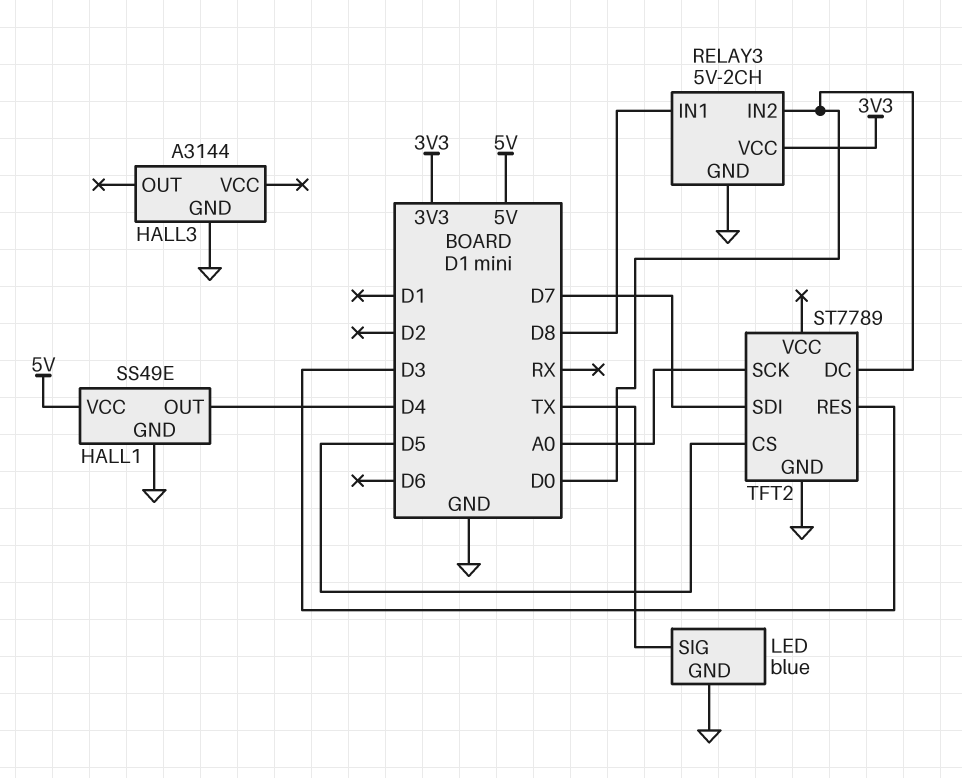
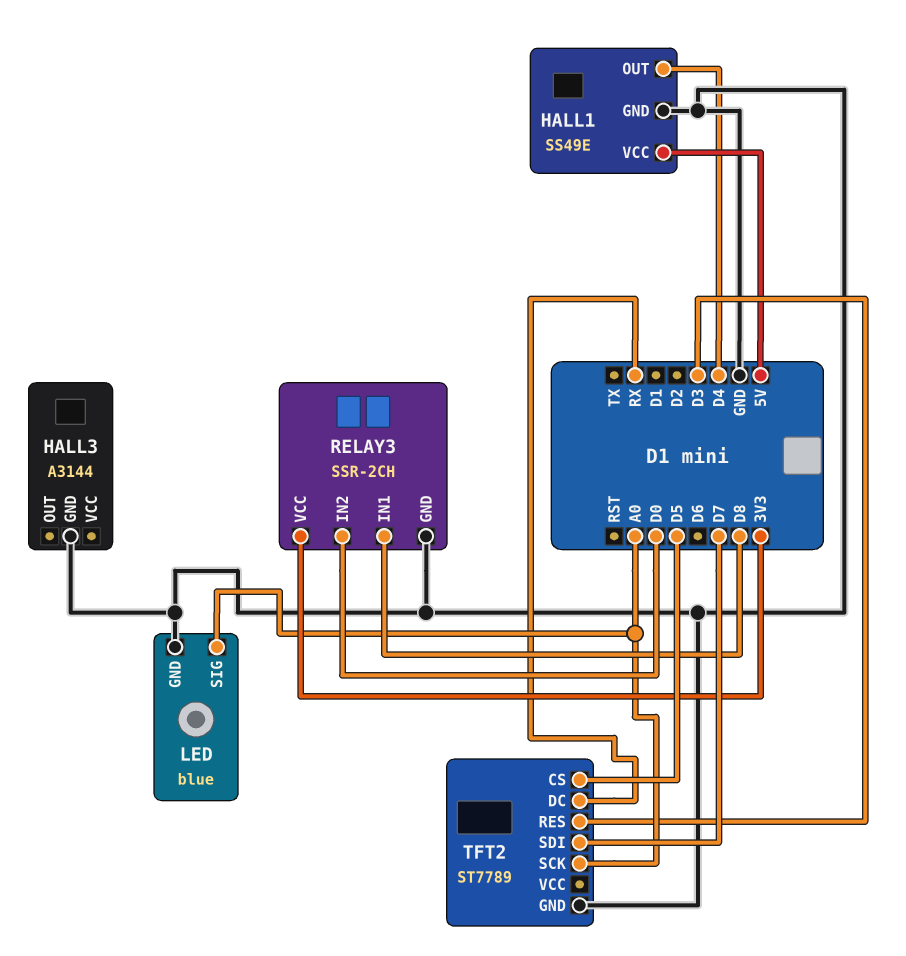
LED pin SIG: TX -> A0
RELAY3: 5V-2CH -> SSR-2CH
TFT2 pin DC: D0 -> RX

